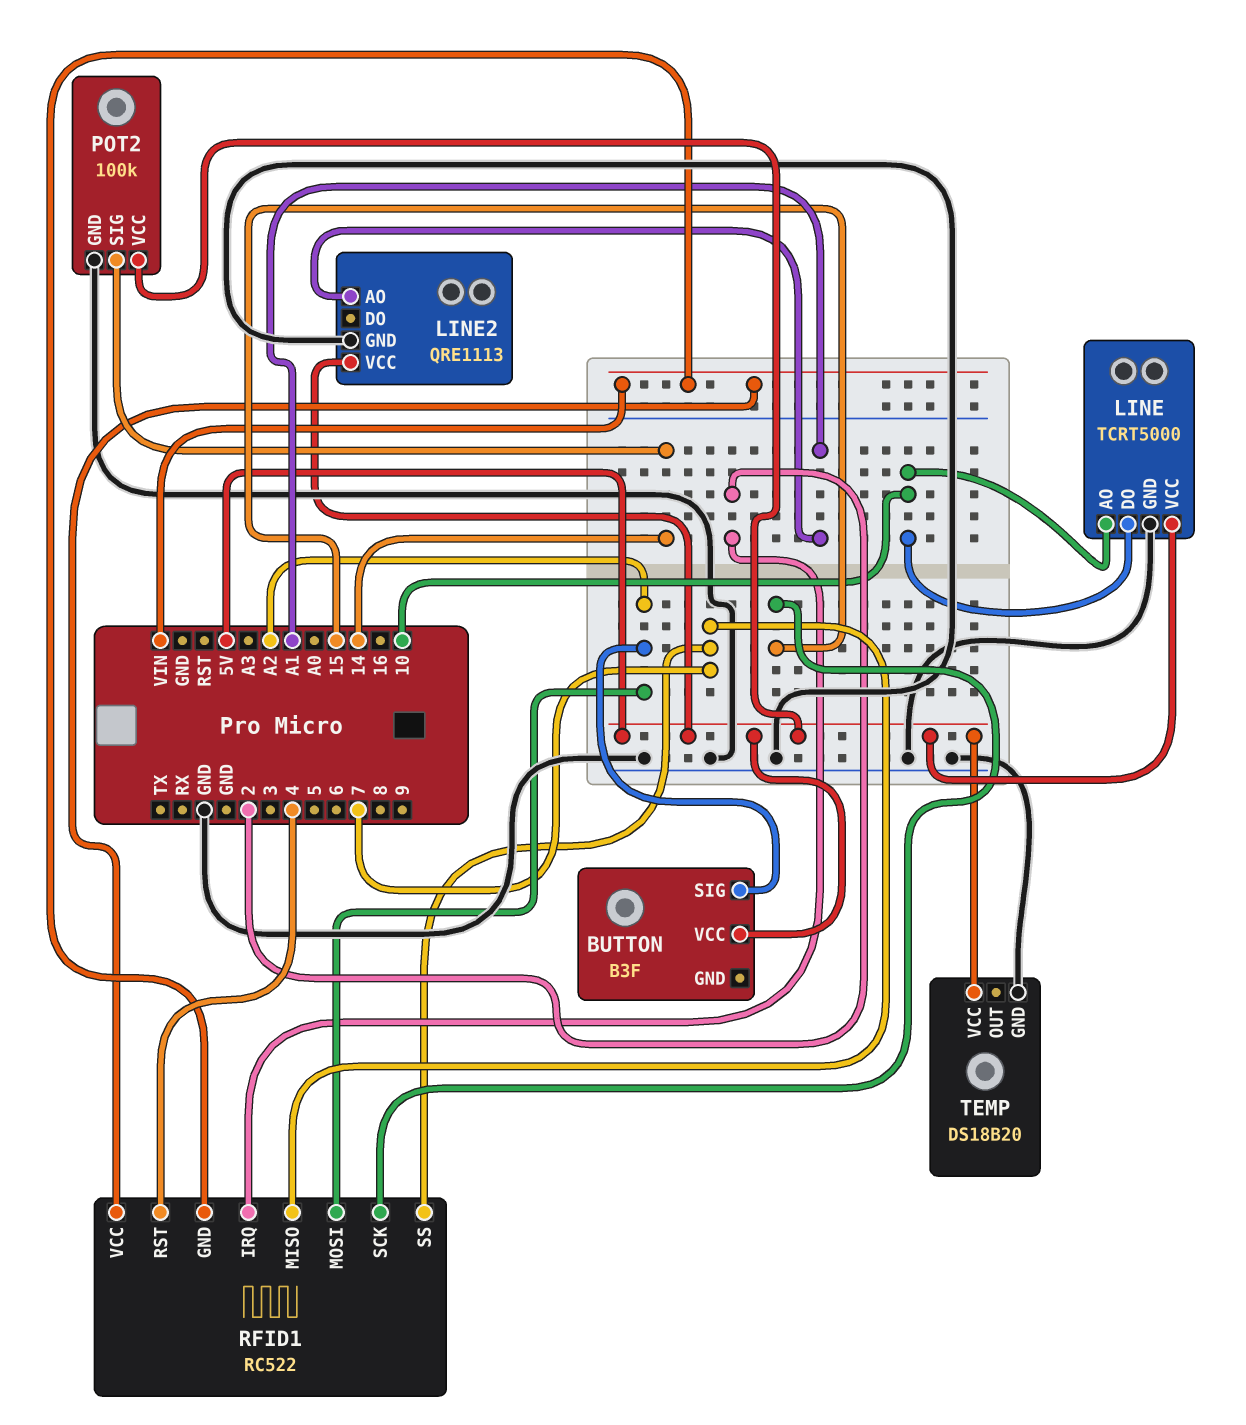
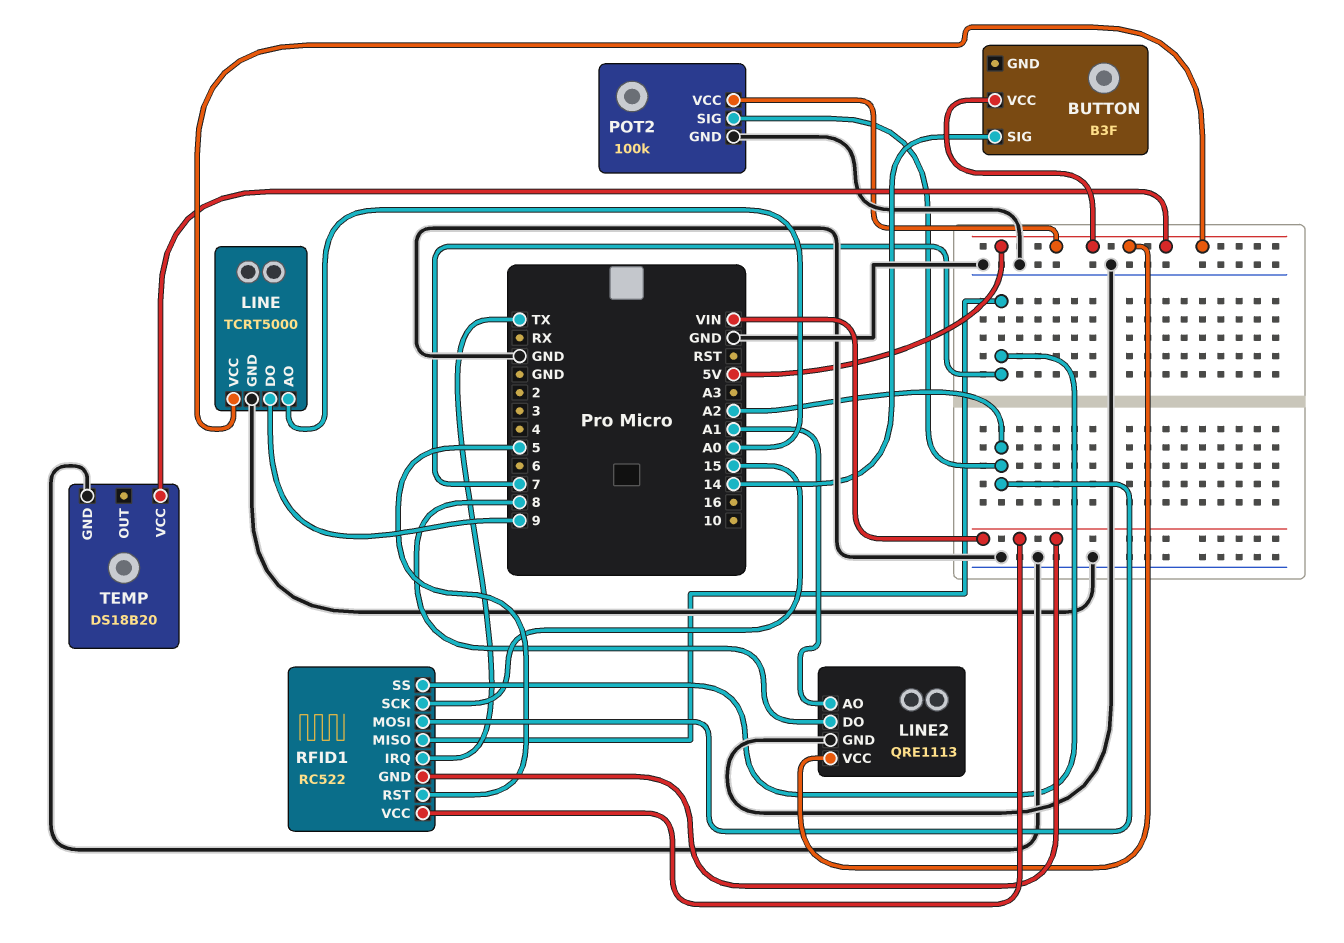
BUTTON pin SIG: A2 -> 14
LINE pin AO: 10 -> A0
LINE pin DO: 10 -> 9
LINE2 pin DO: none -> 8
POT2 pin SIG: 14 -> A2
RFID1 pin IRQ: 2 -> TX
RFID1 pin RST: 4 -> 5

